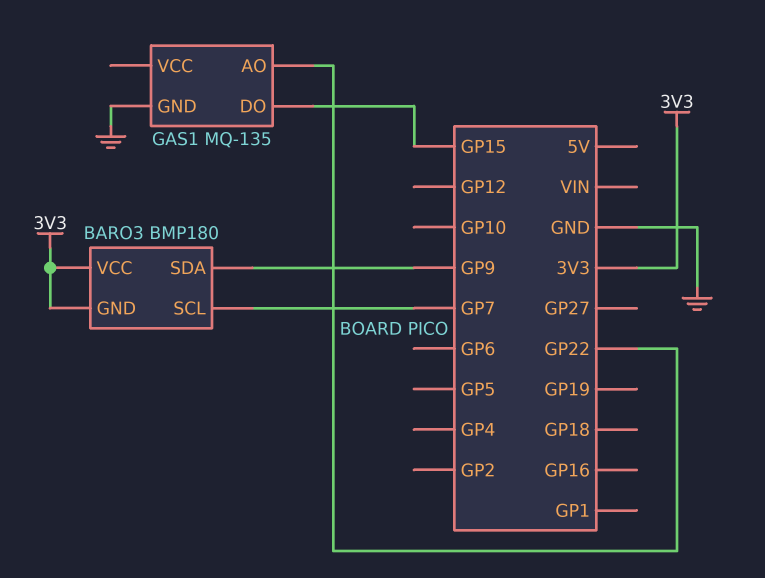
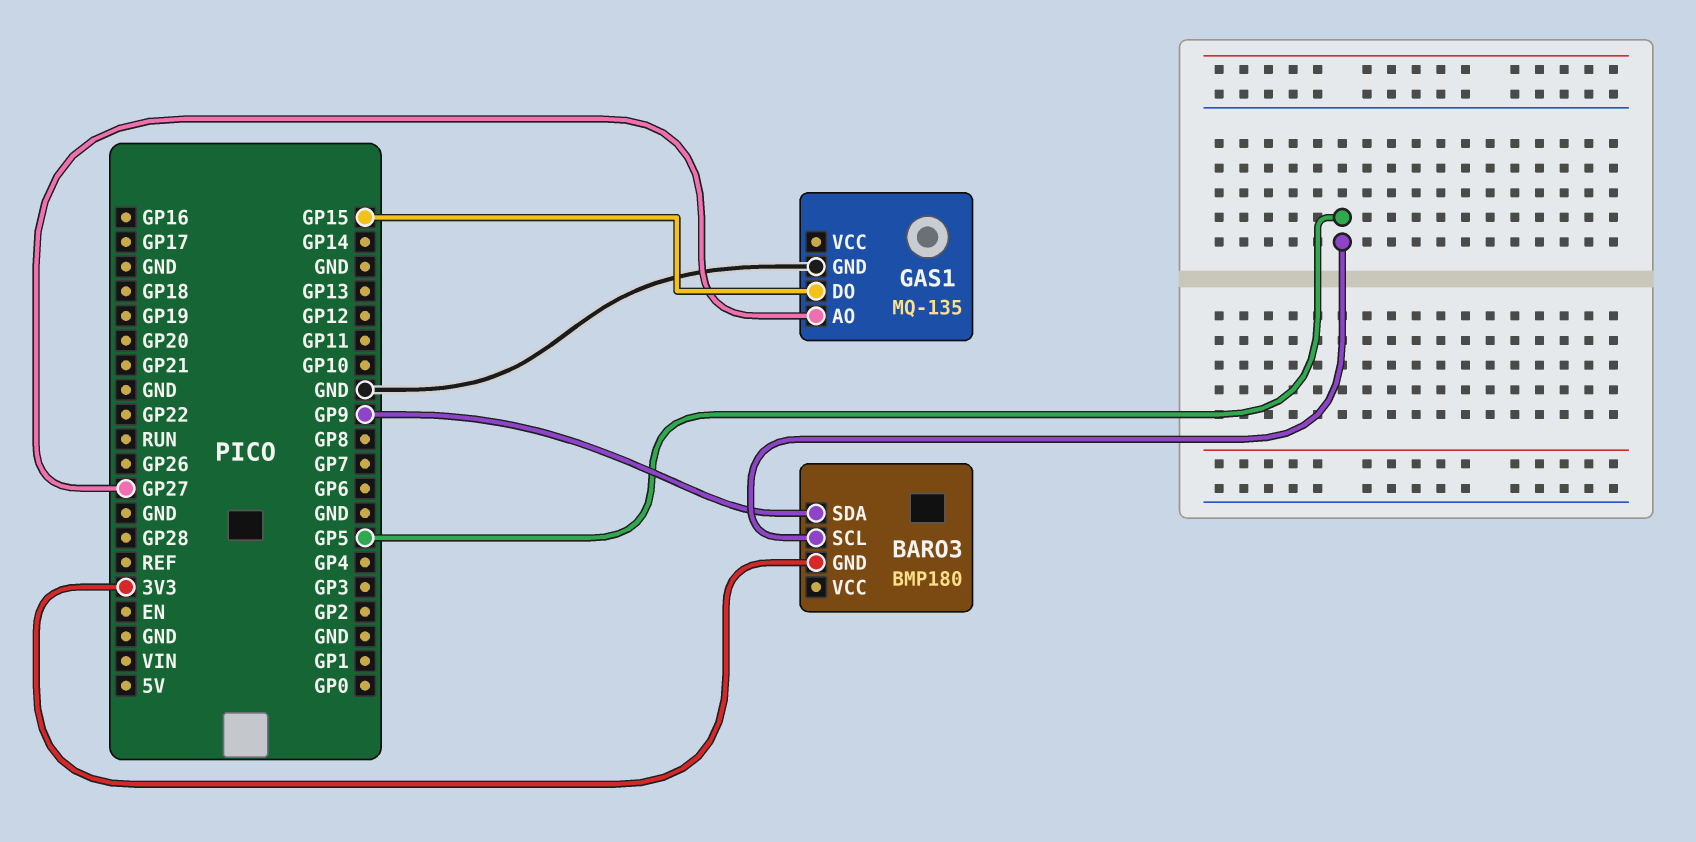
BARO3 pin SCL: GP7 -> GP5
BARO3 pin VCC: 3V3 -> none
GAS1 pin AO: GP22 -> GP27

